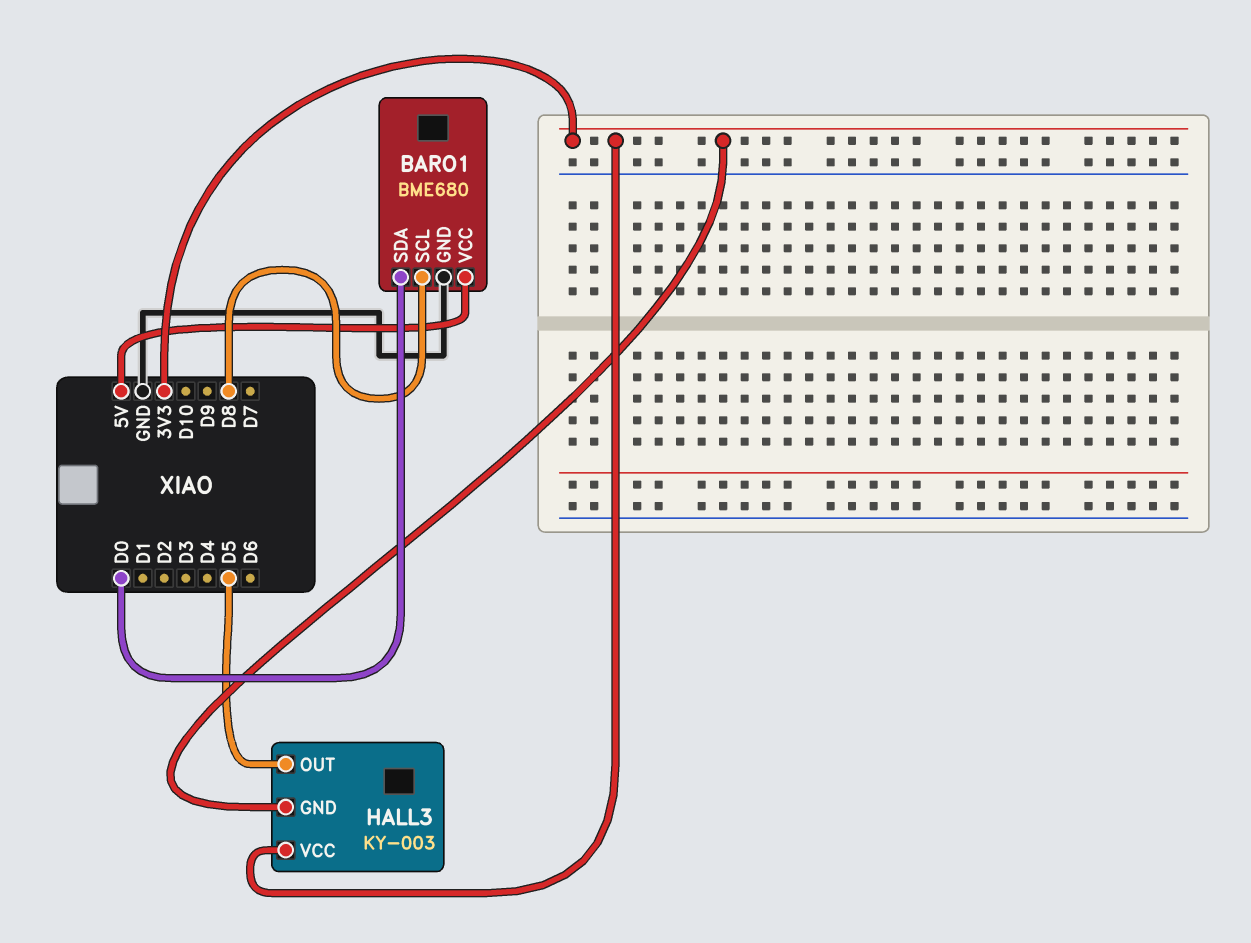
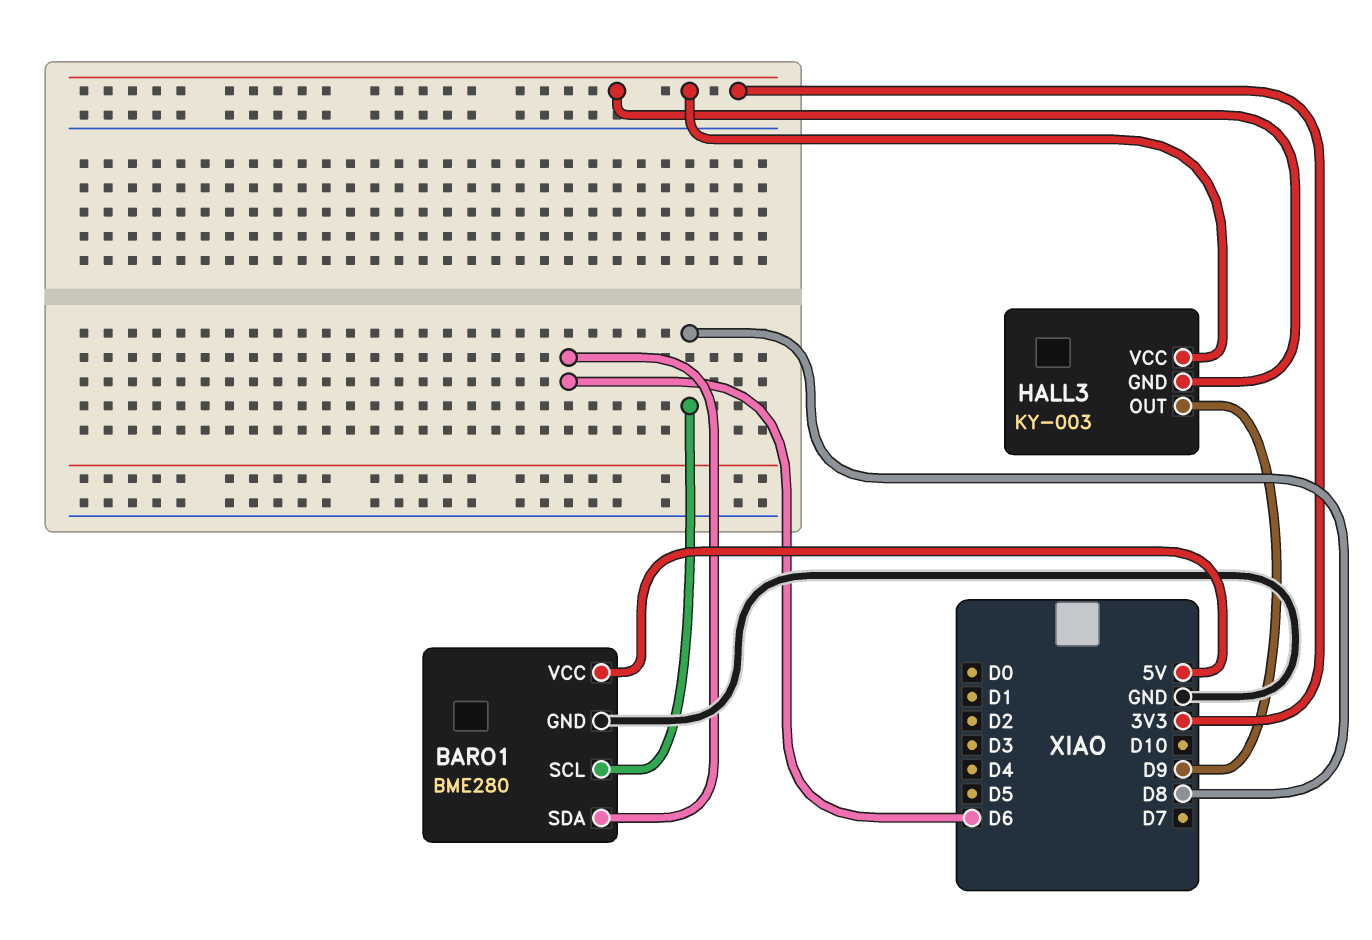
BARO1: BME680 -> BME280
BARO1 pin SDA: D0 -> D6
HALL3 pin OUT: D5 -> D9

